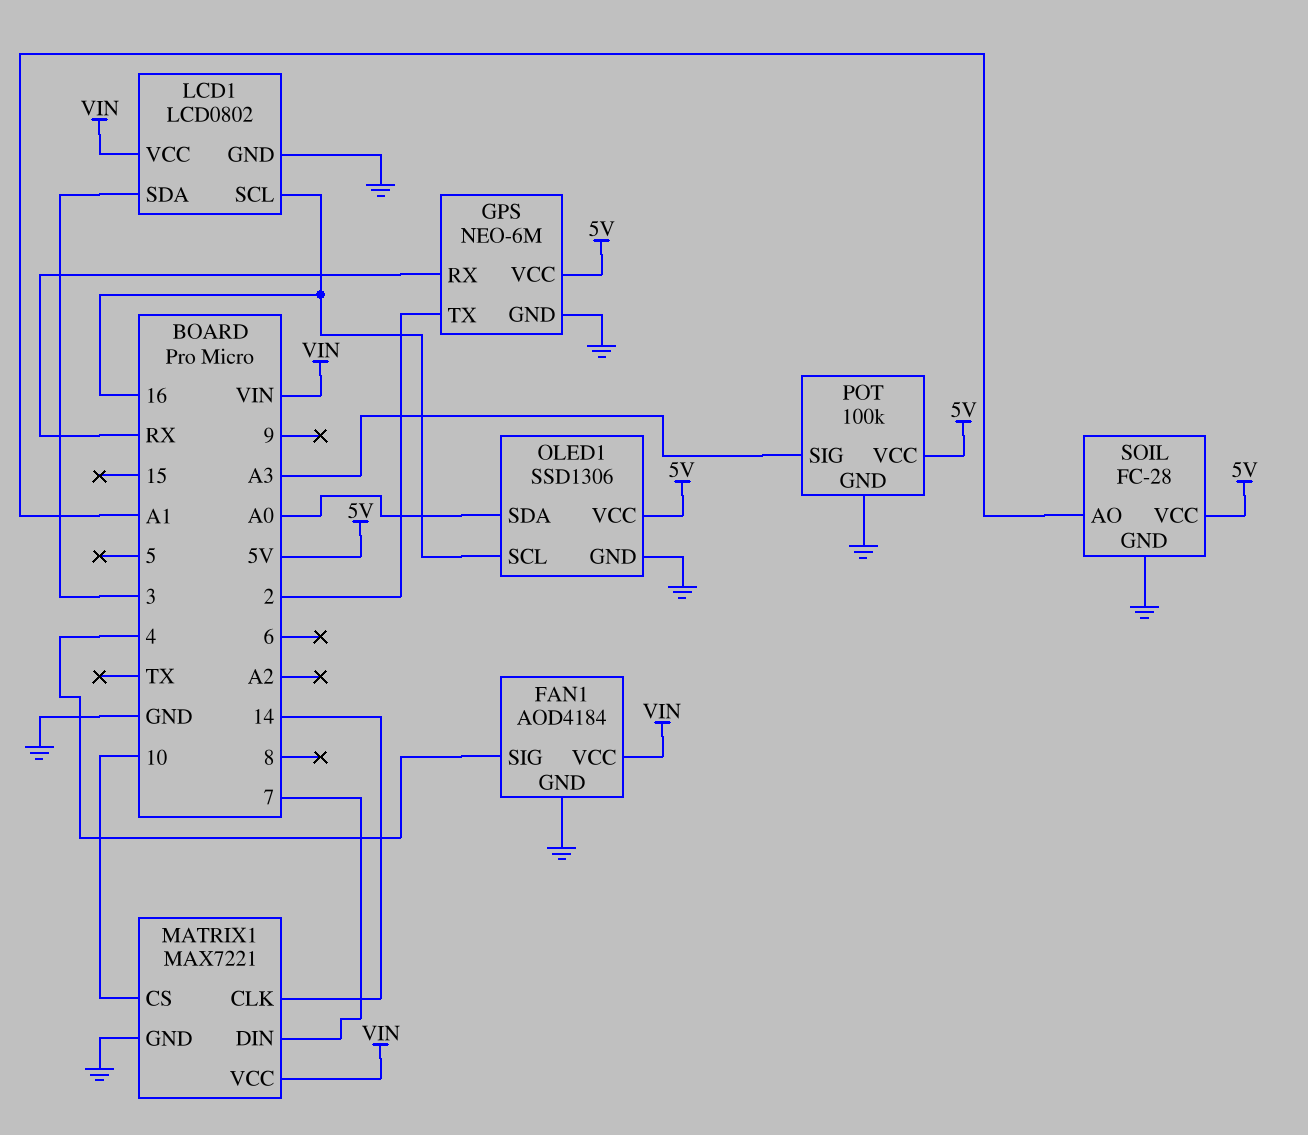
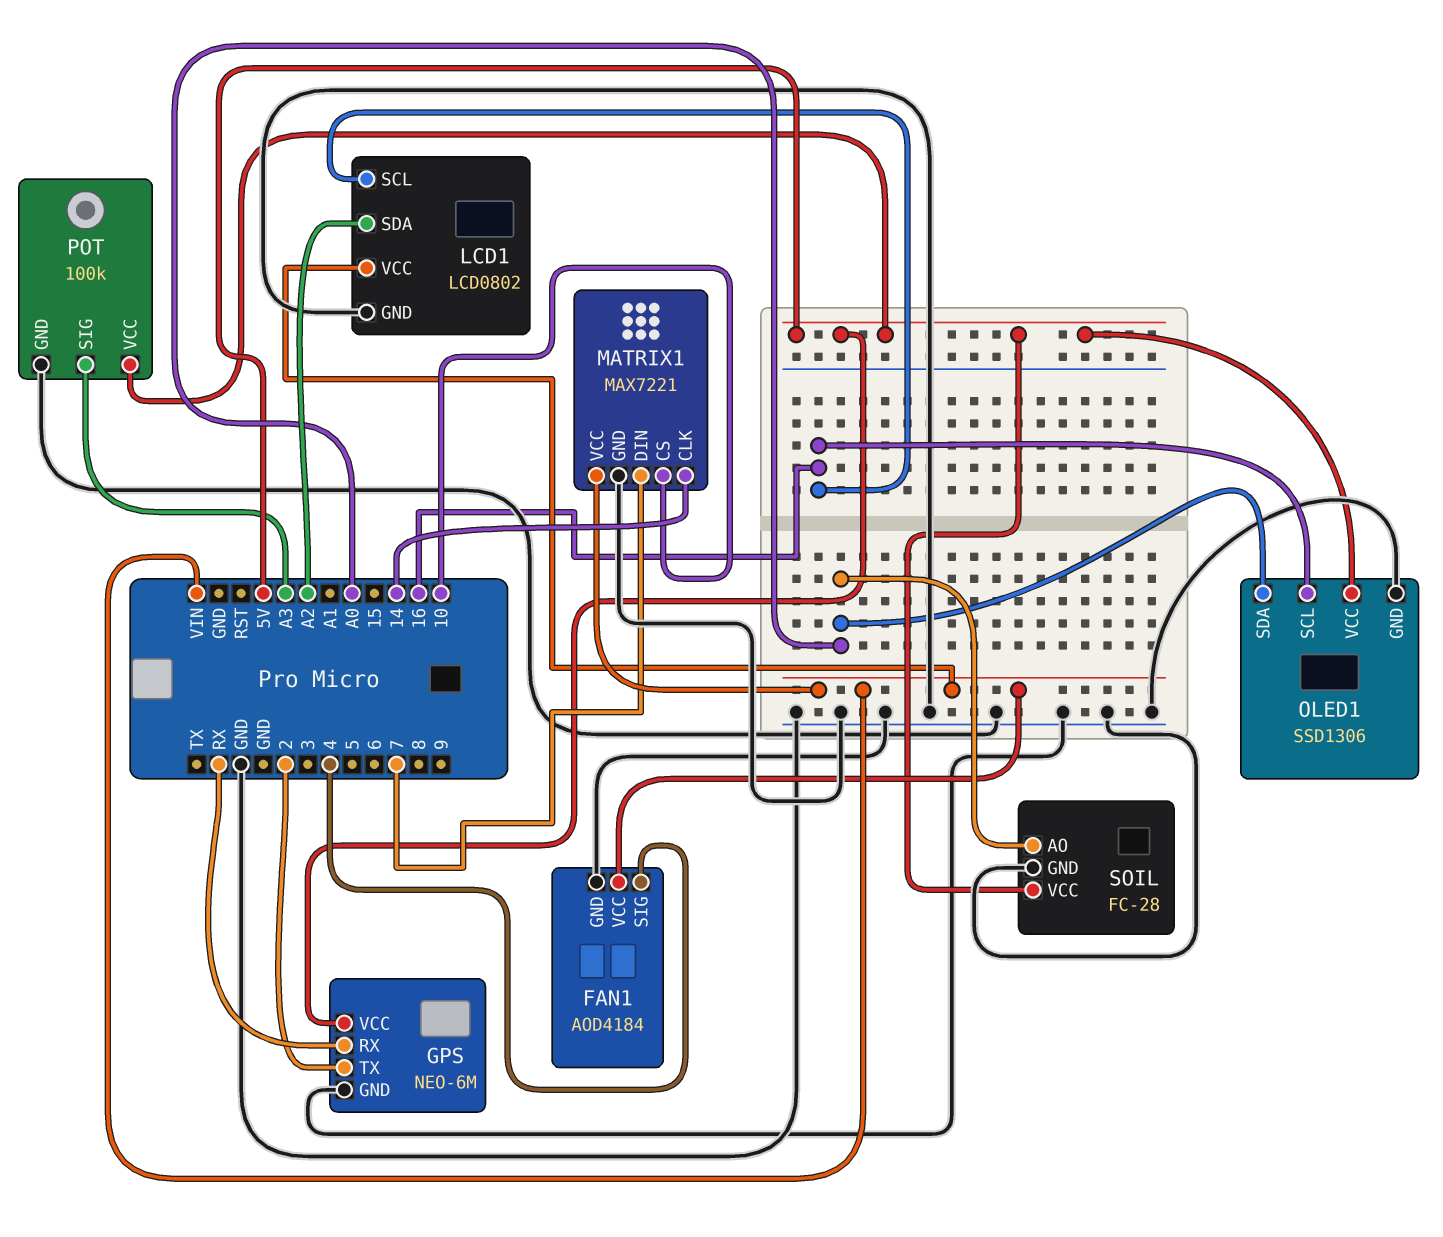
LCD1 pin SDA: 3 -> A2
SOIL pin AO: A1 -> A0

